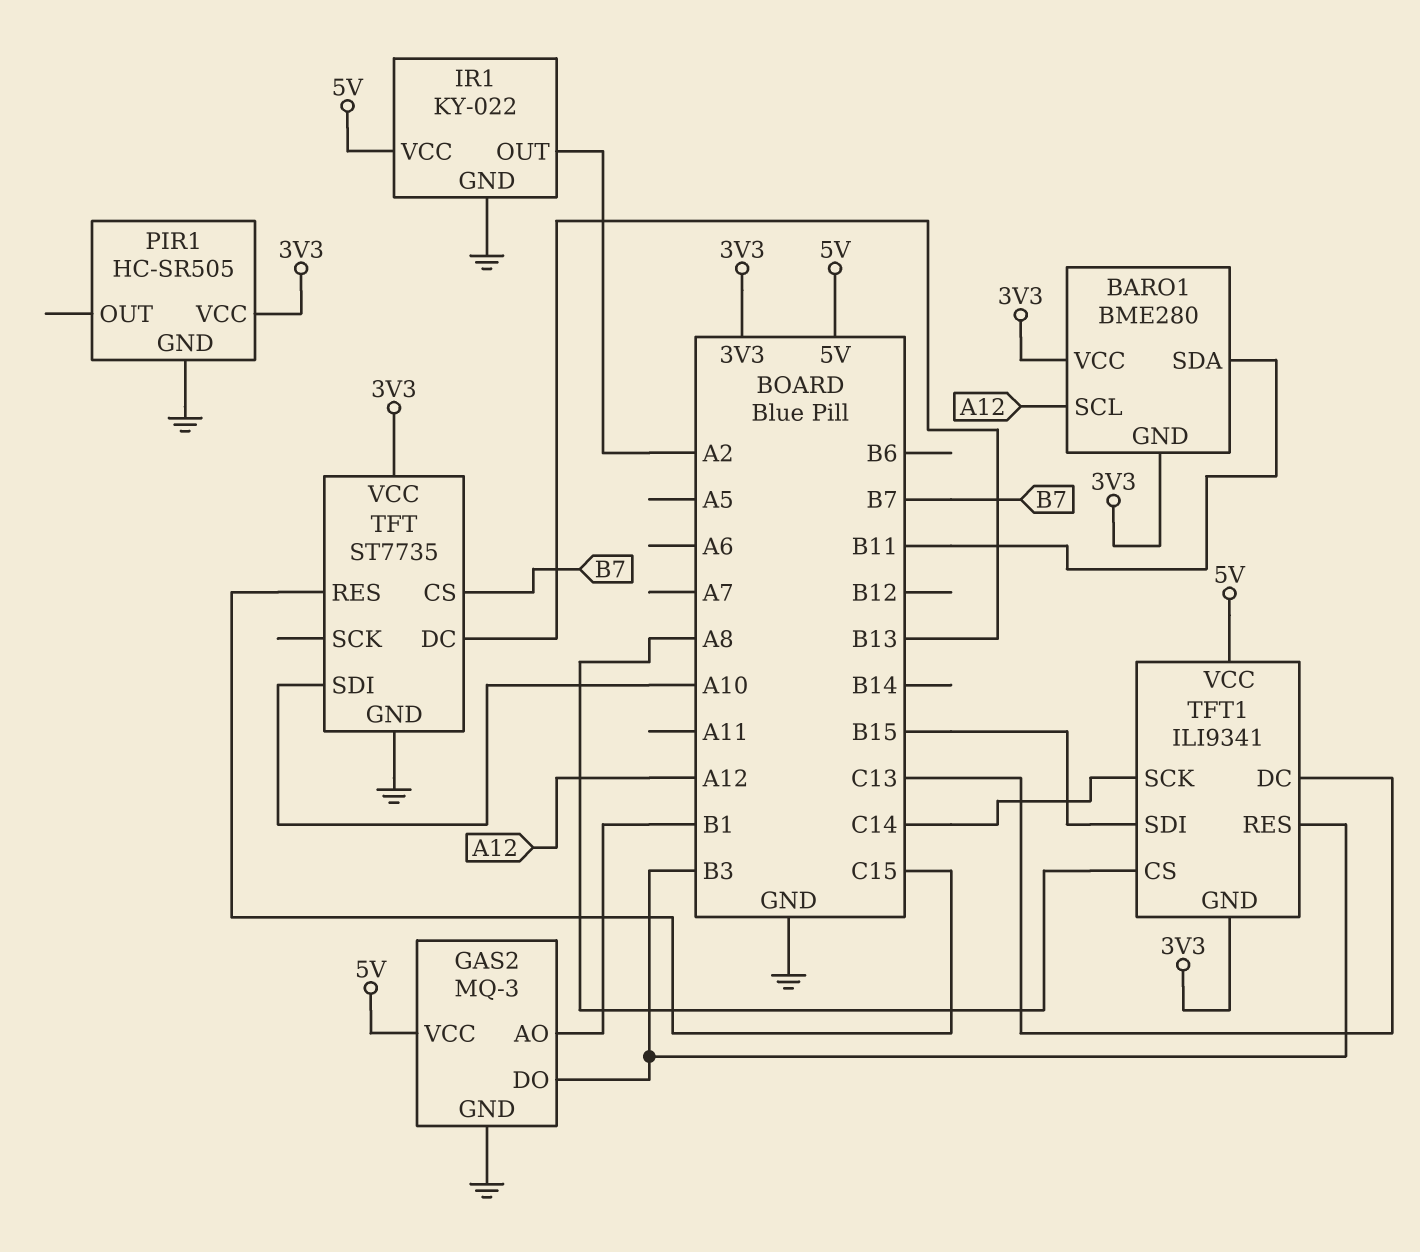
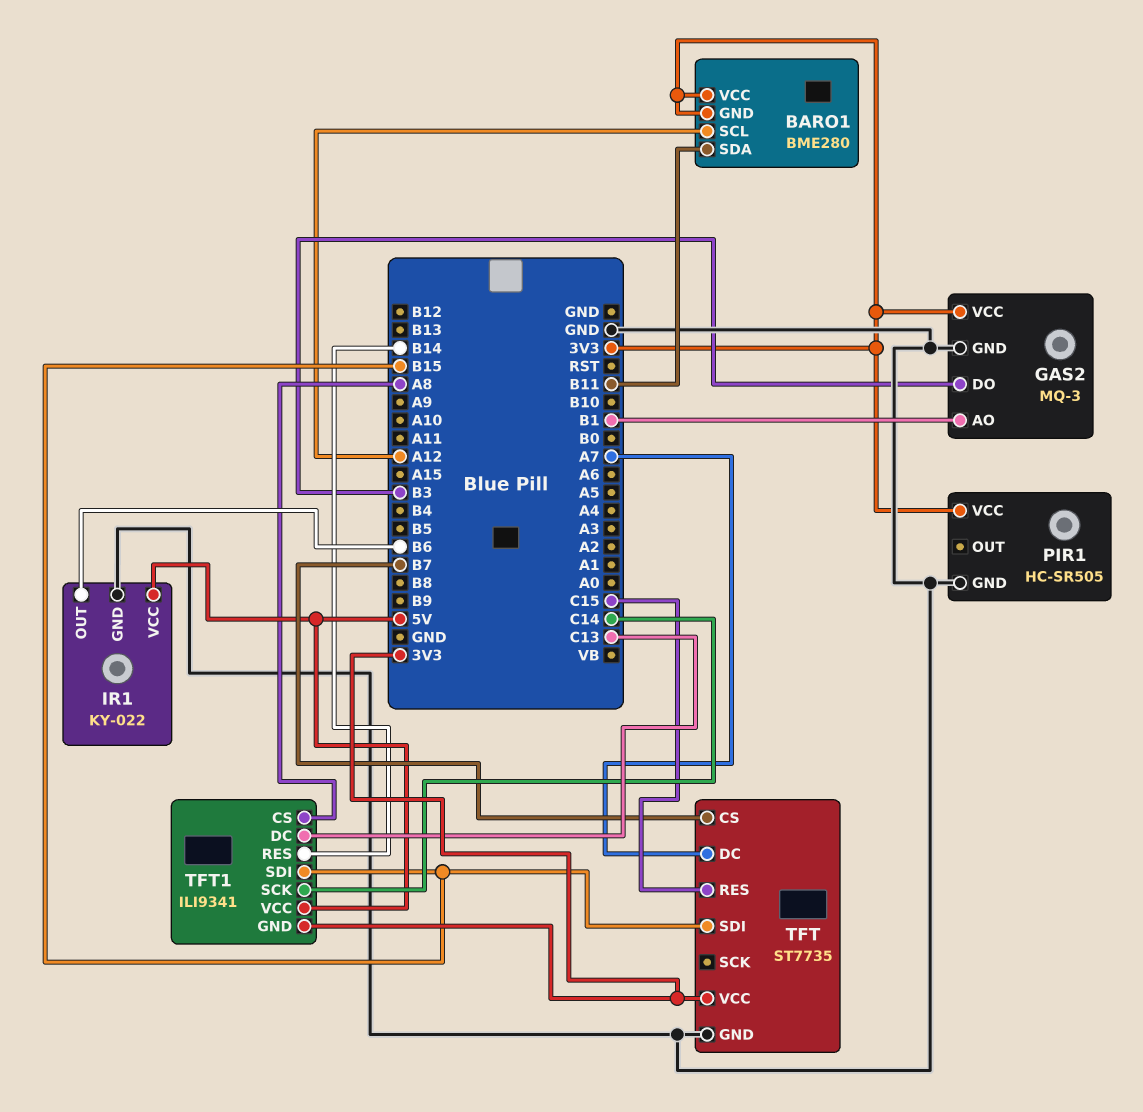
GAS2 pin VCC: 5V -> 3V3
IR1 pin OUT: A2 -> B6
TFT pin DC: B13 -> A7
TFT pin SDI: A10 -> B15
TFT1 pin RES: B3 -> B14

